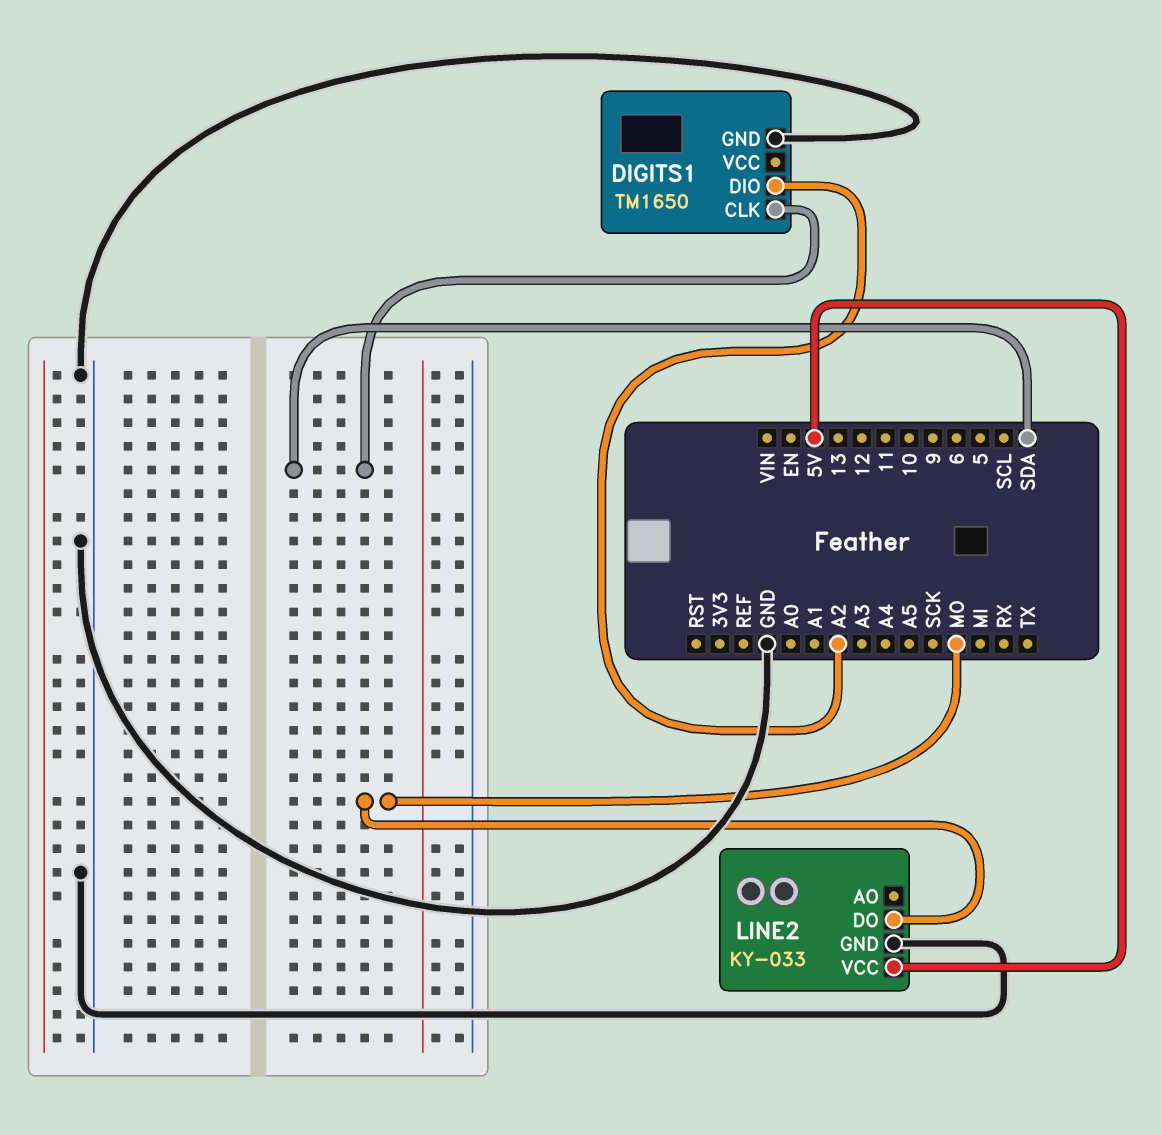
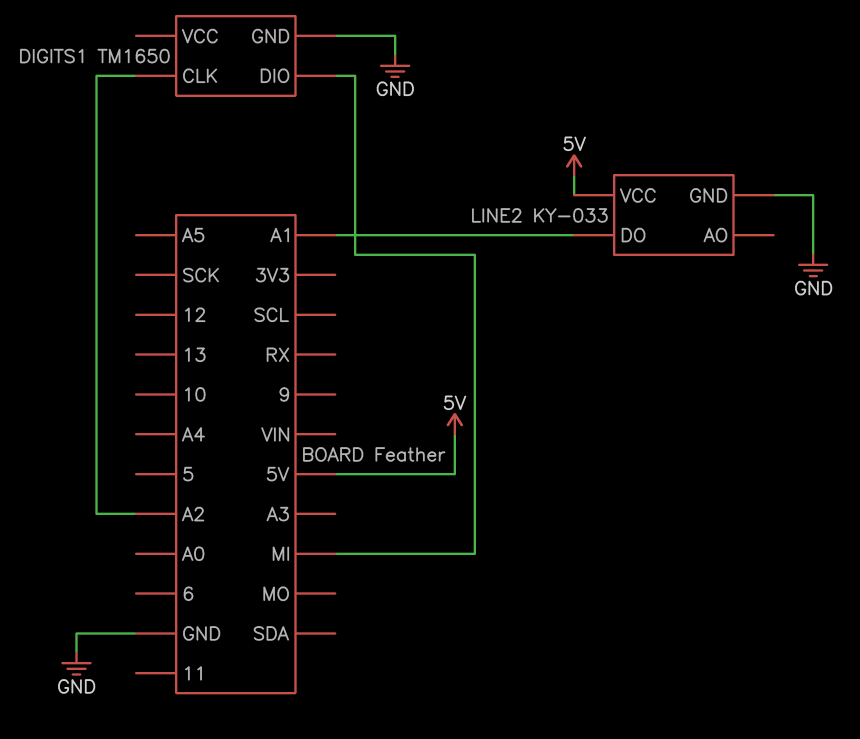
DIGITS1 pin CLK: SDA -> A2
DIGITS1 pin DIO: A2 -> MI
LINE2 pin DO: MO -> A1

